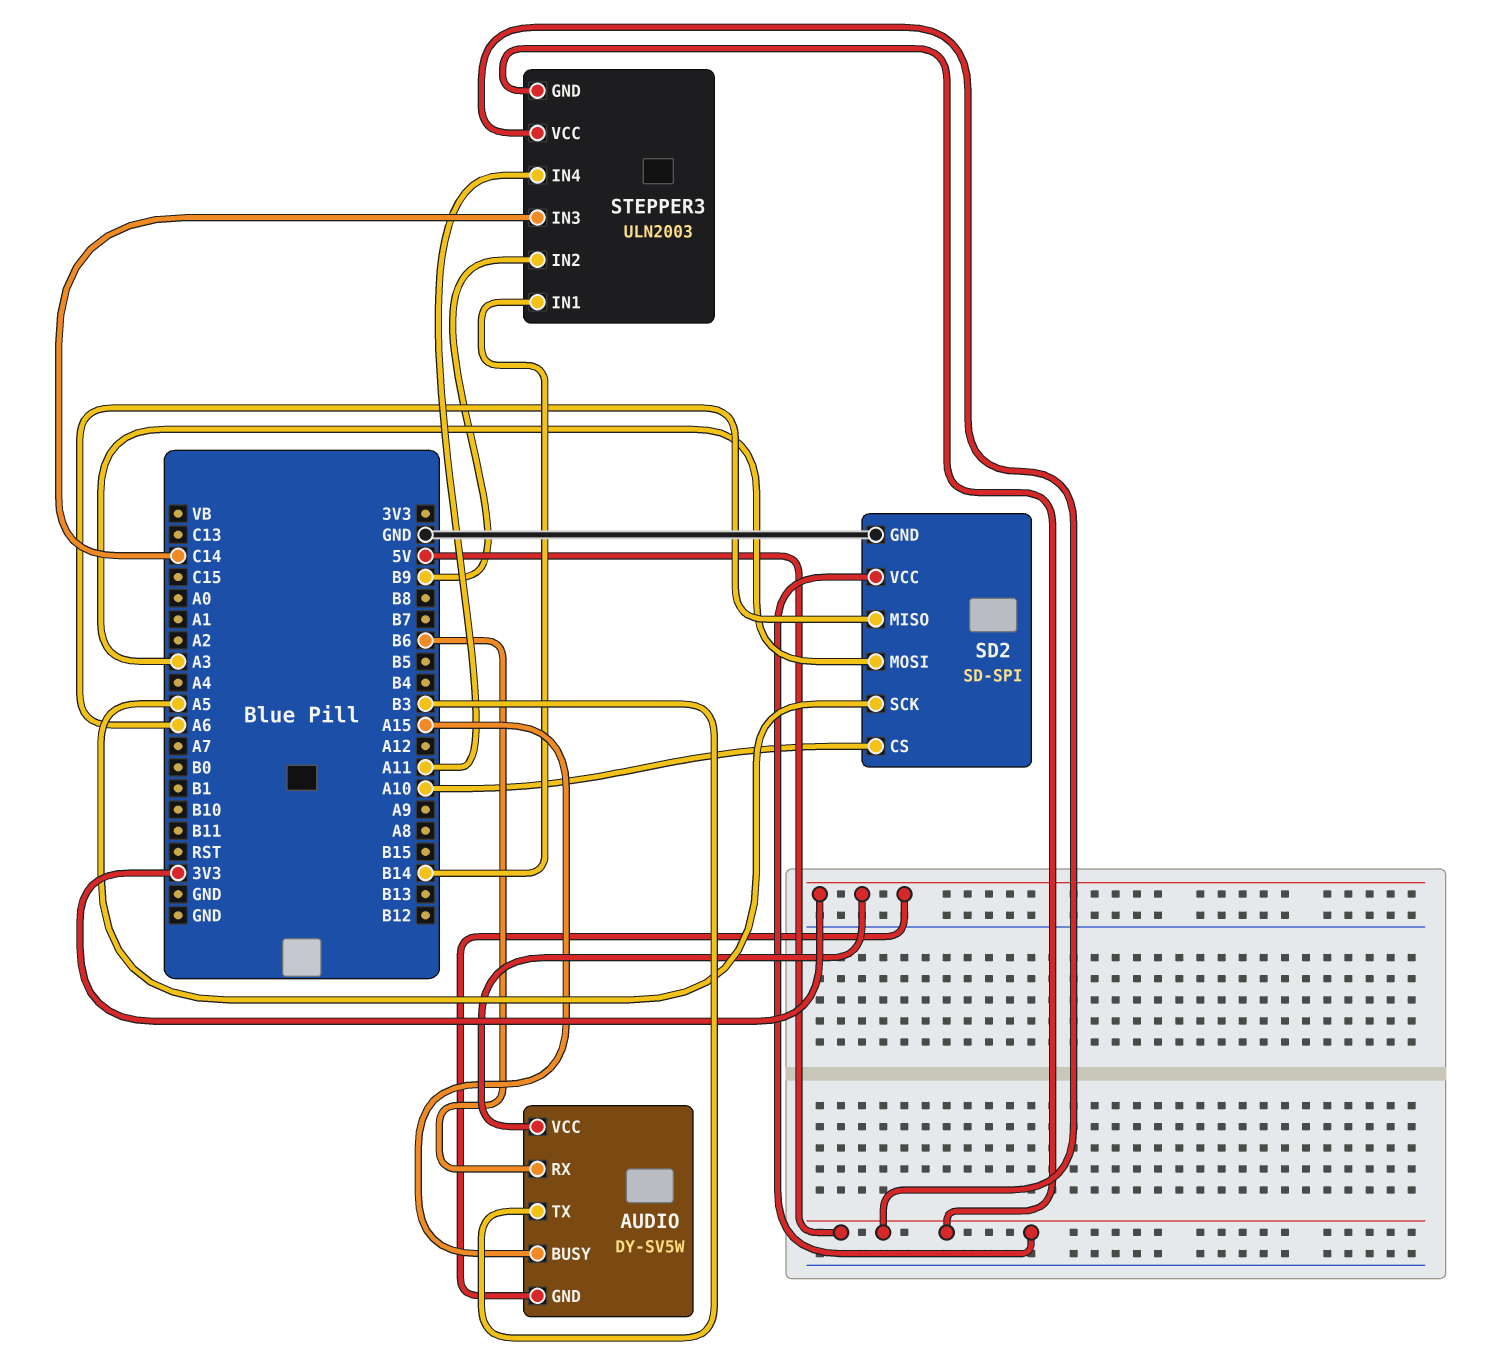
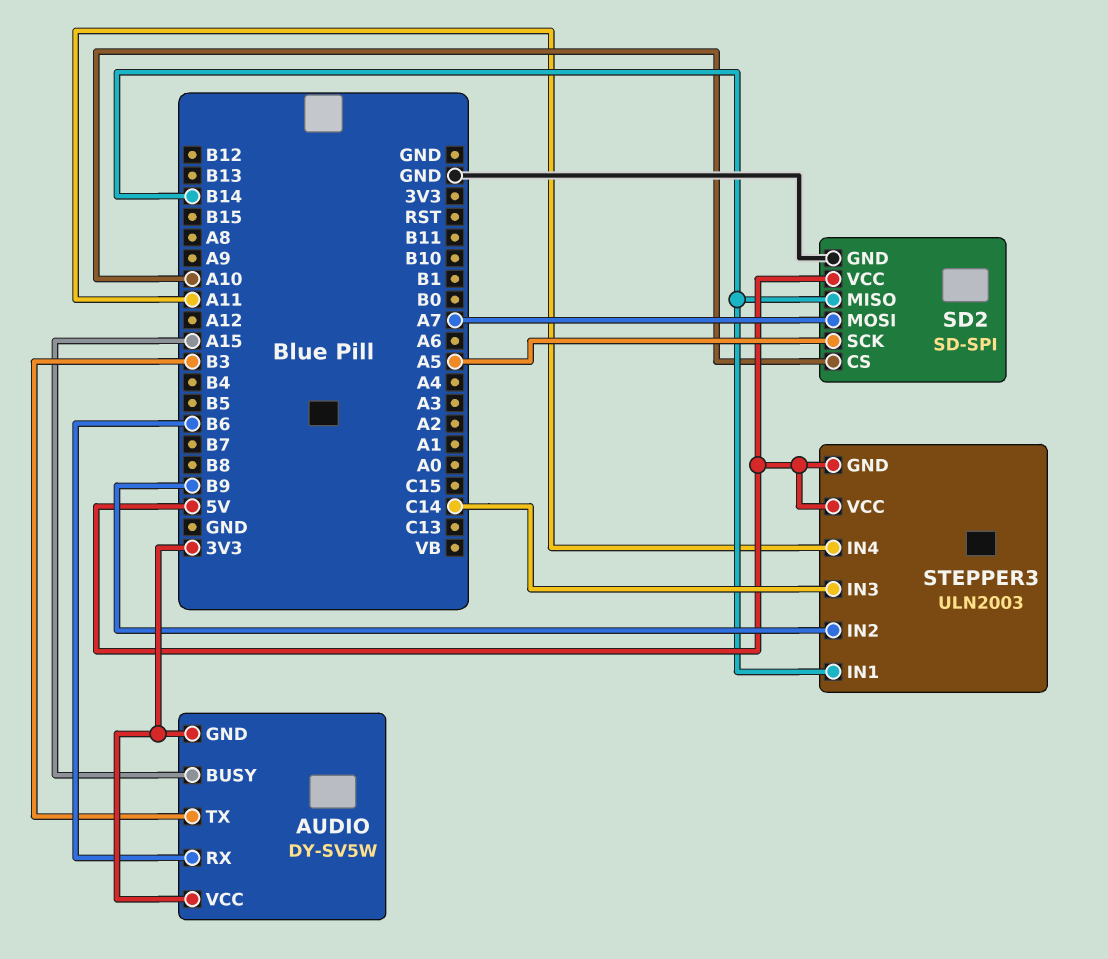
SD2 pin MISO: A6 -> B14
SD2 pin MOSI: A3 -> A7

